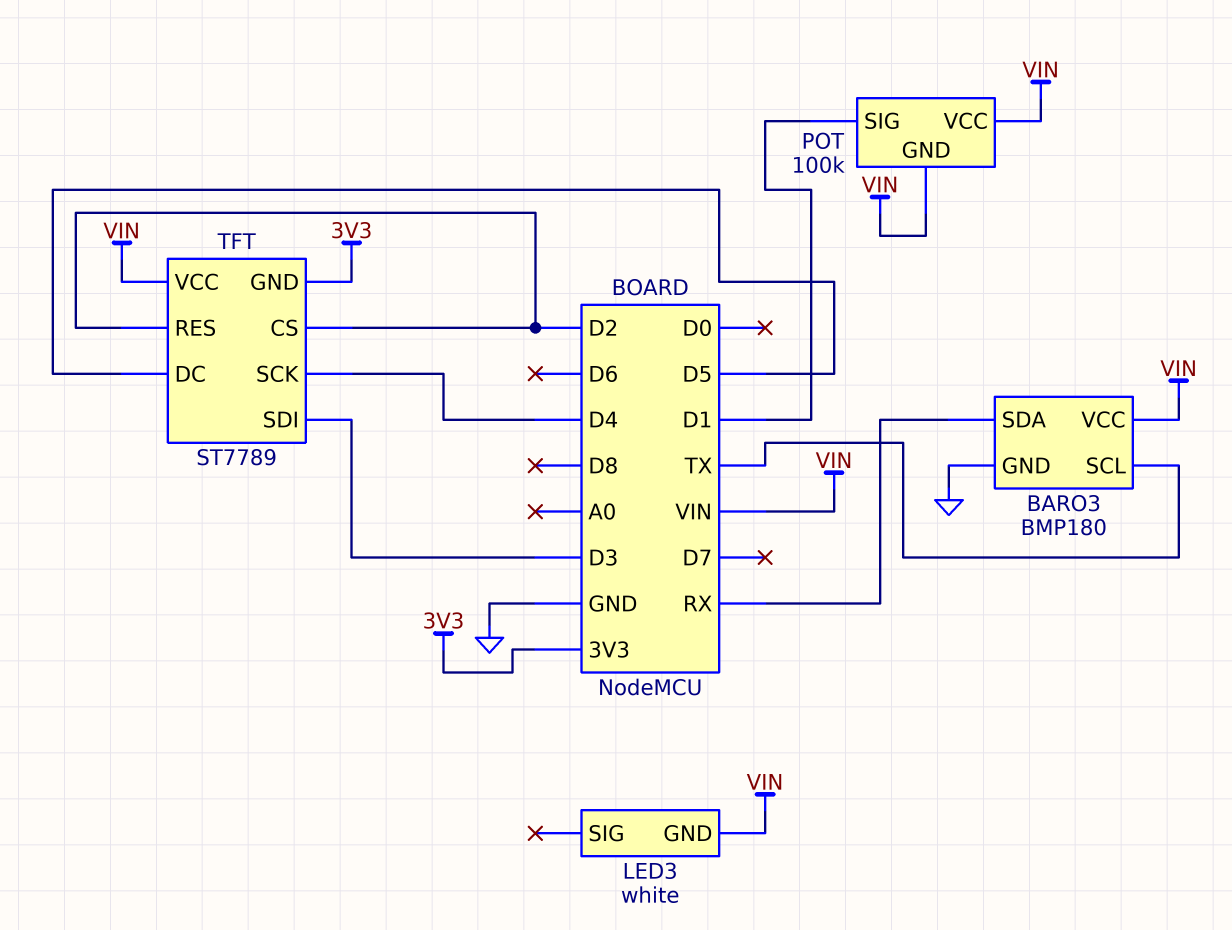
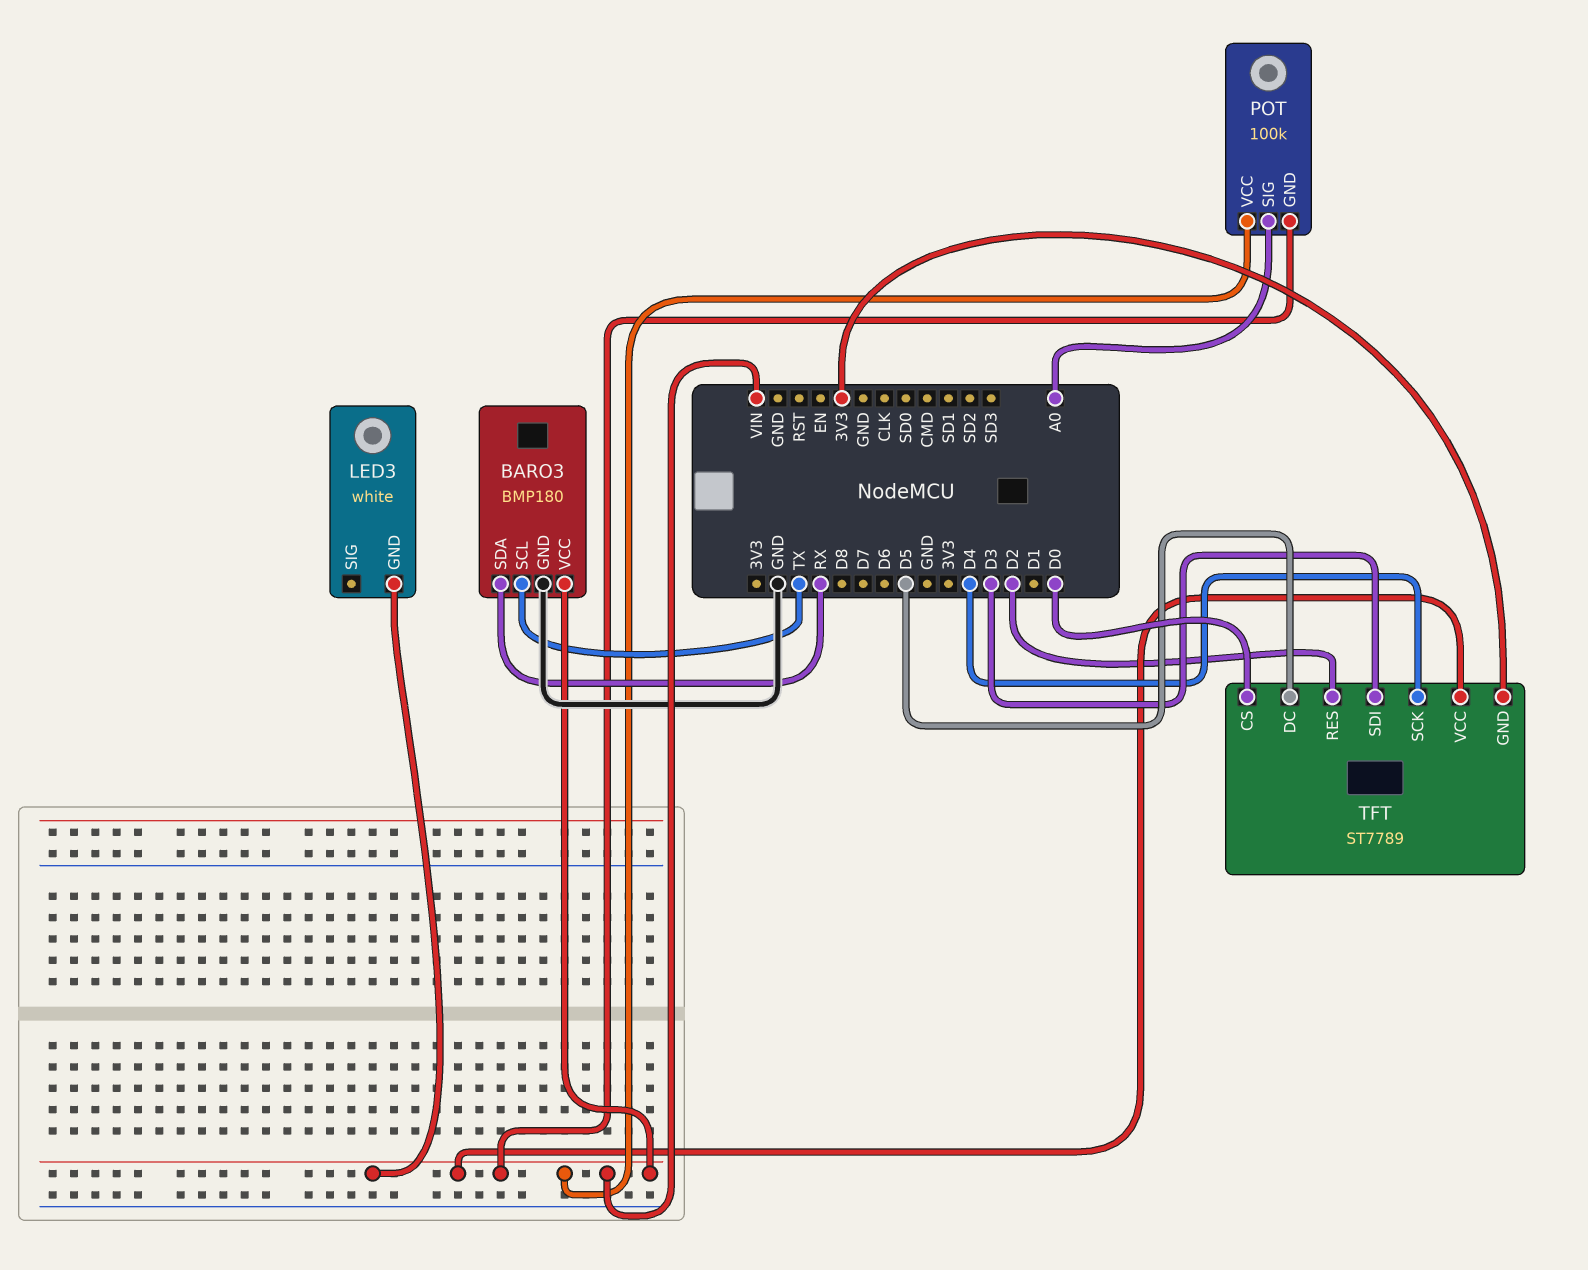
POT pin SIG: D1 -> A0
TFT pin CS: D2 -> D0

